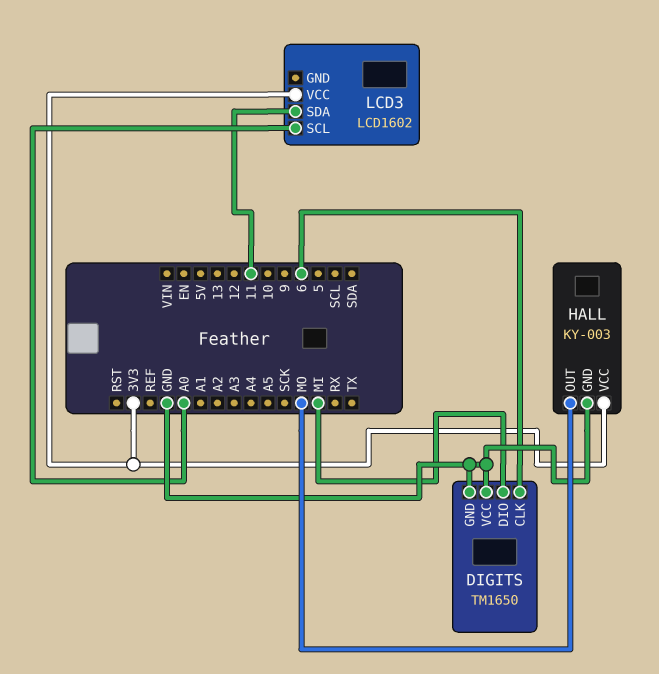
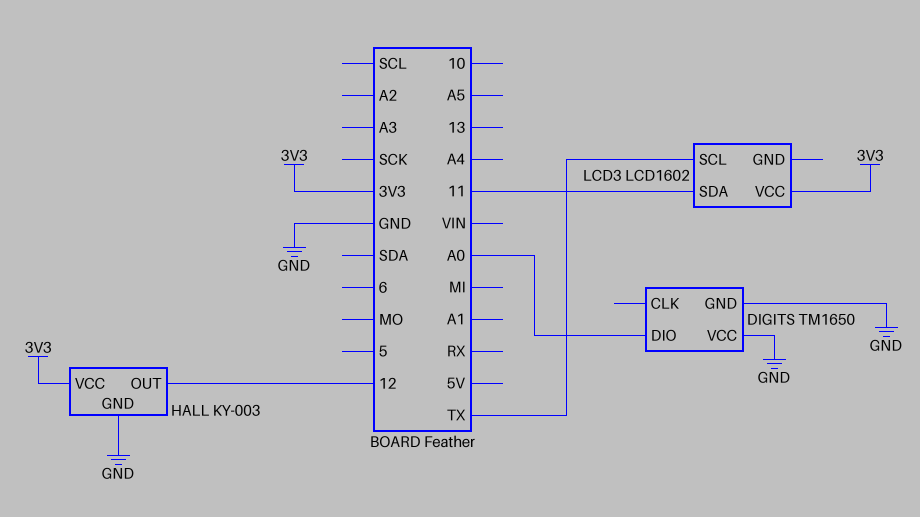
DIGITS pin CLK: 6 -> none
DIGITS pin DIO: MI -> A0
HALL pin OUT: MO -> 12
LCD3 pin SCL: A0 -> TX

